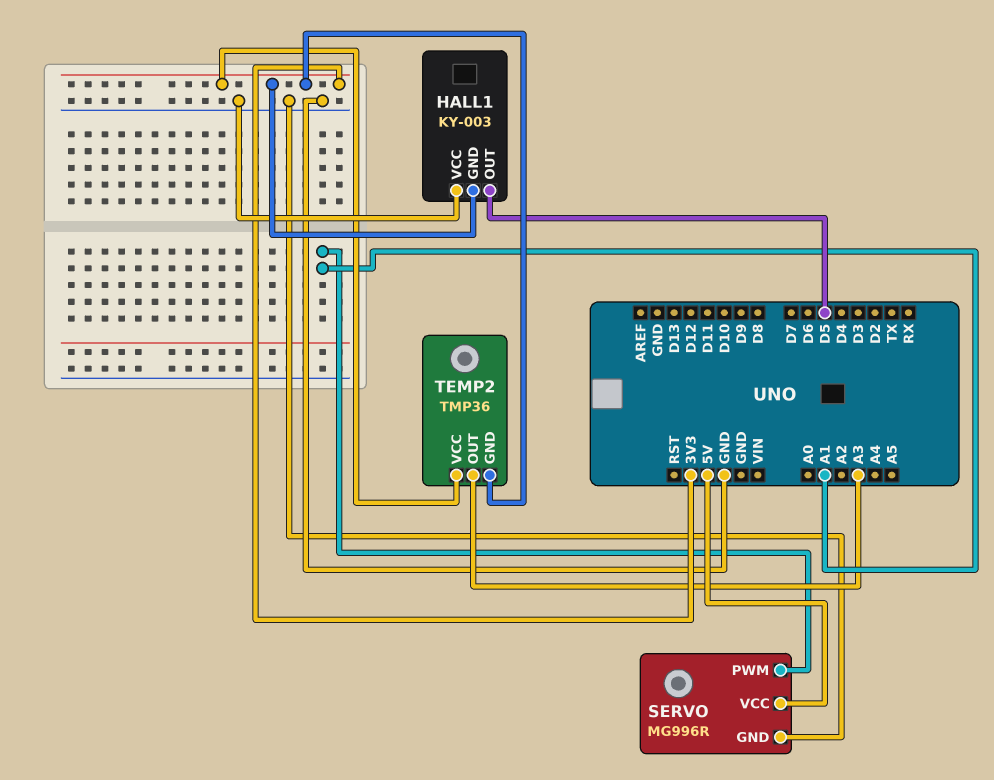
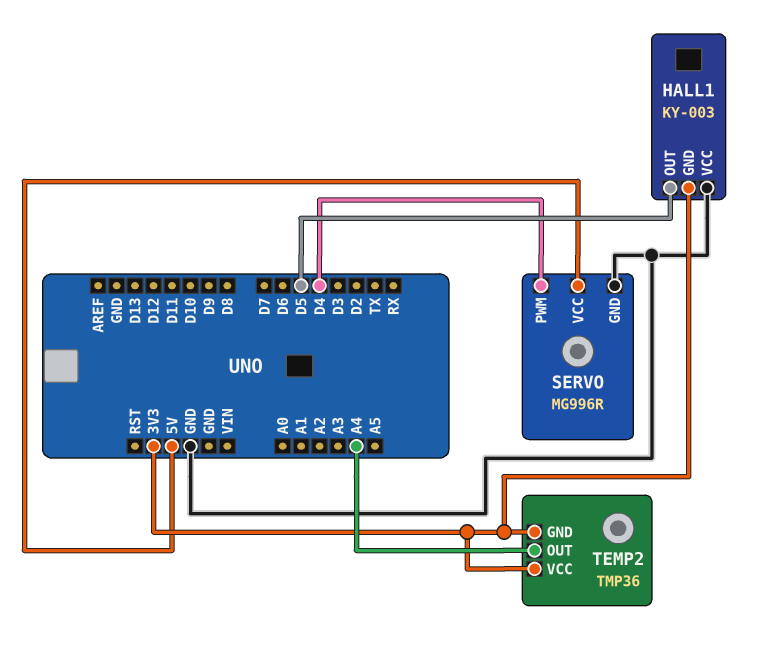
SERVO pin PWM: A1 -> D4
TEMP2 pin OUT: A3 -> A4

